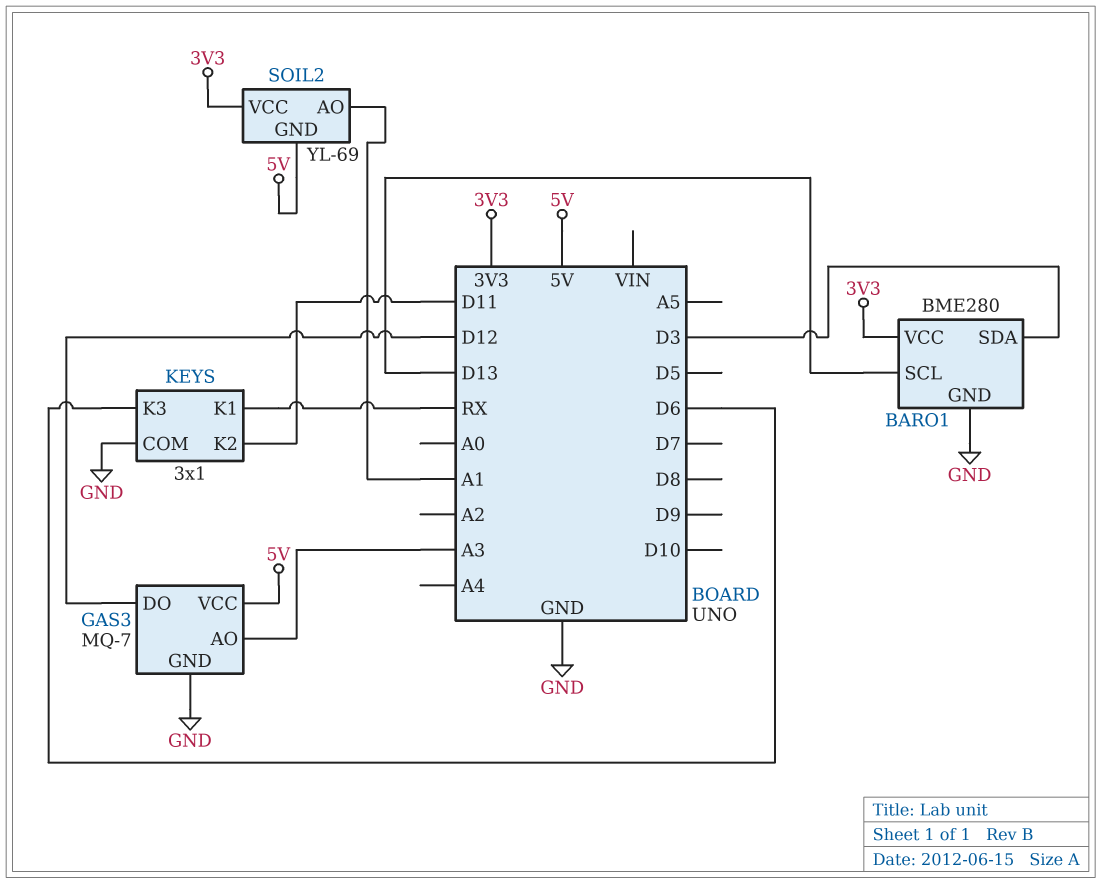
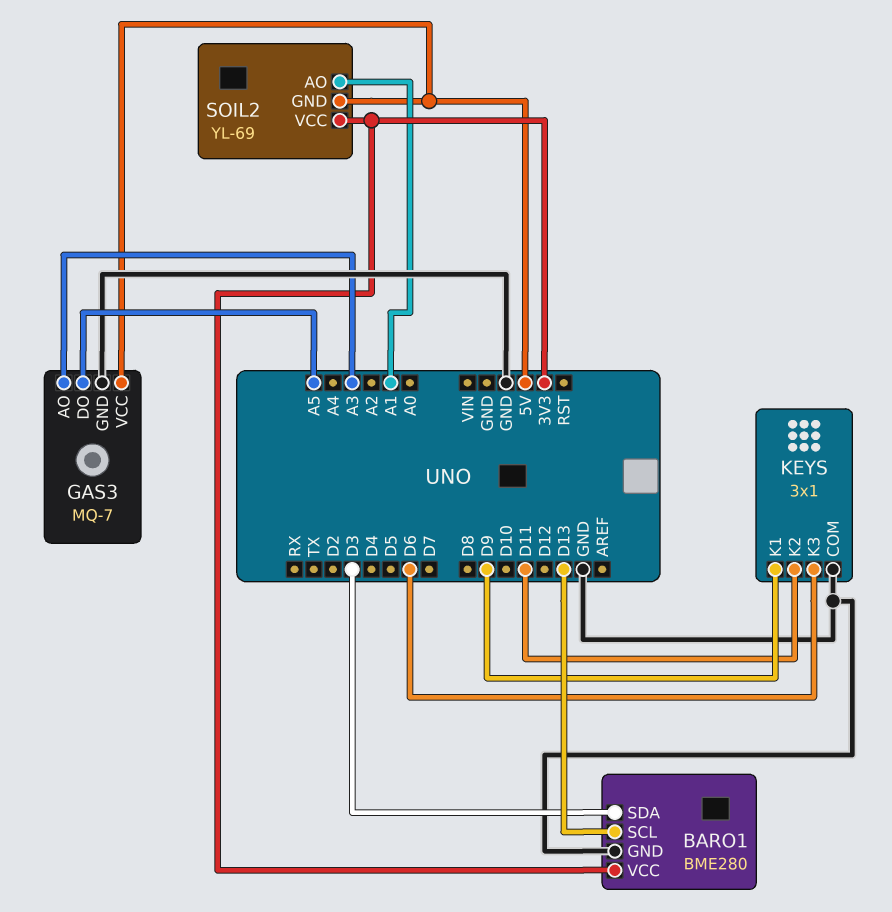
GAS3 pin DO: D12 -> A5
KEYS pin K1: RX -> D9

